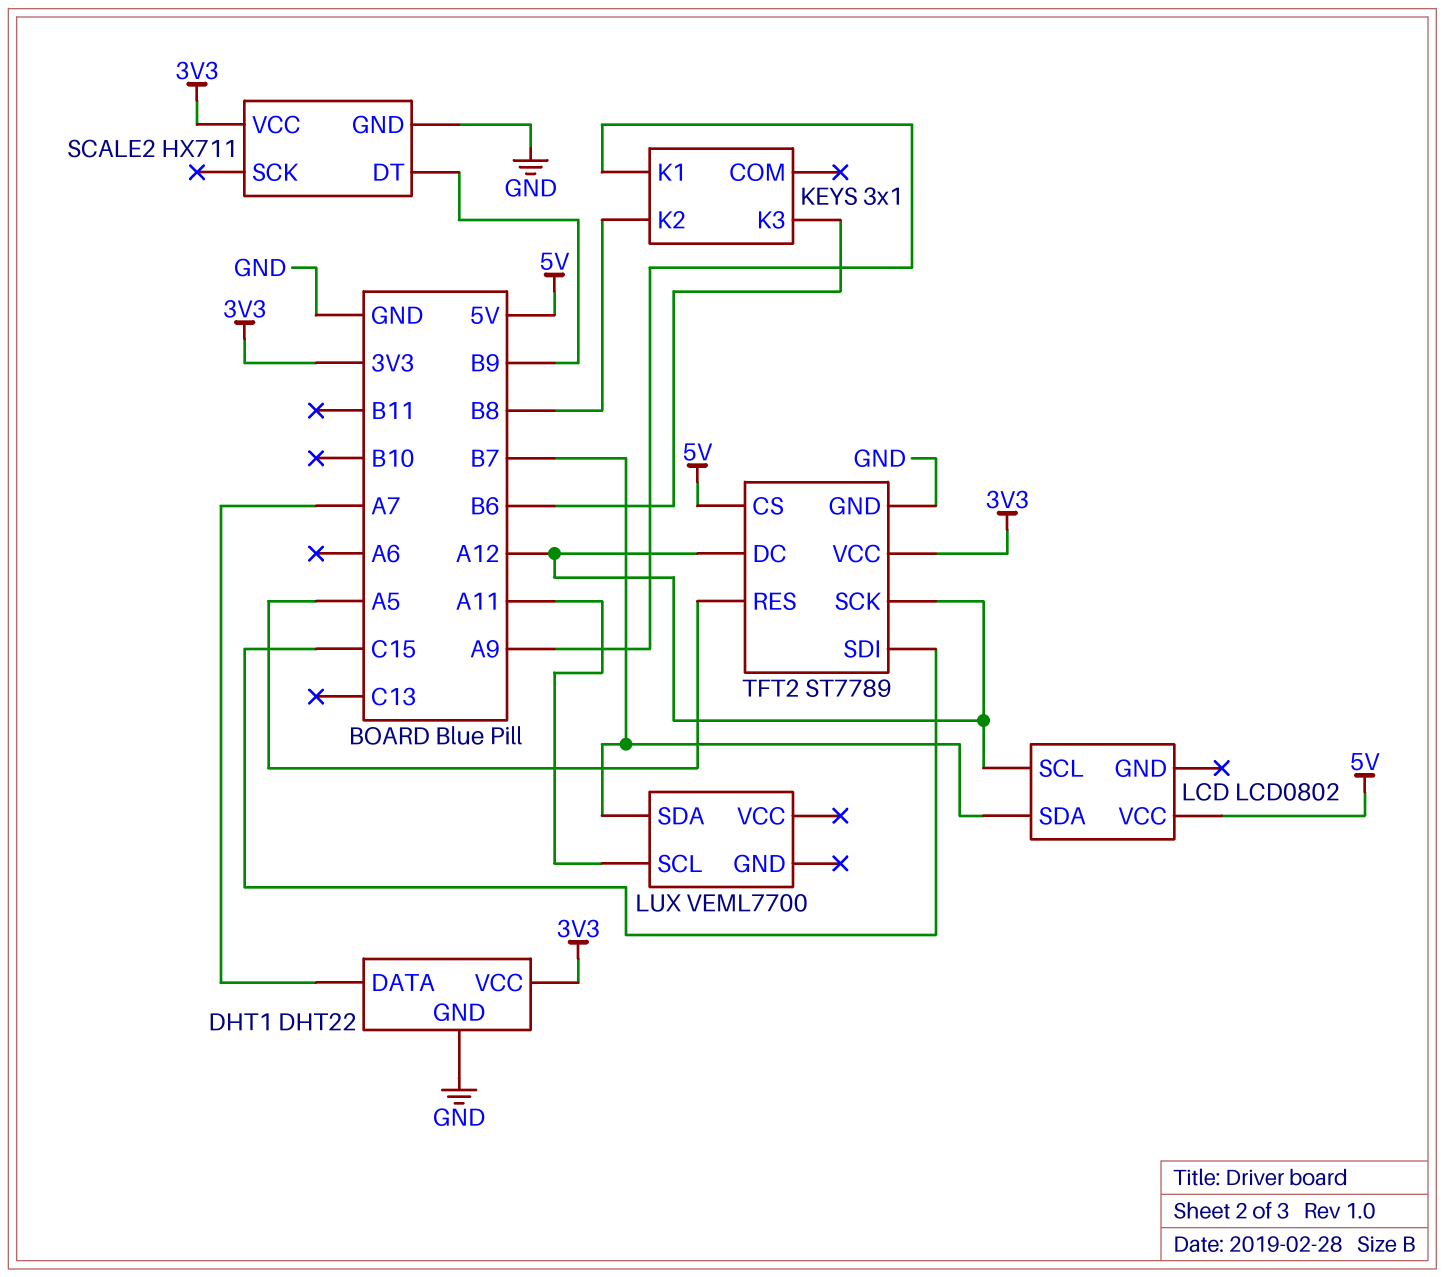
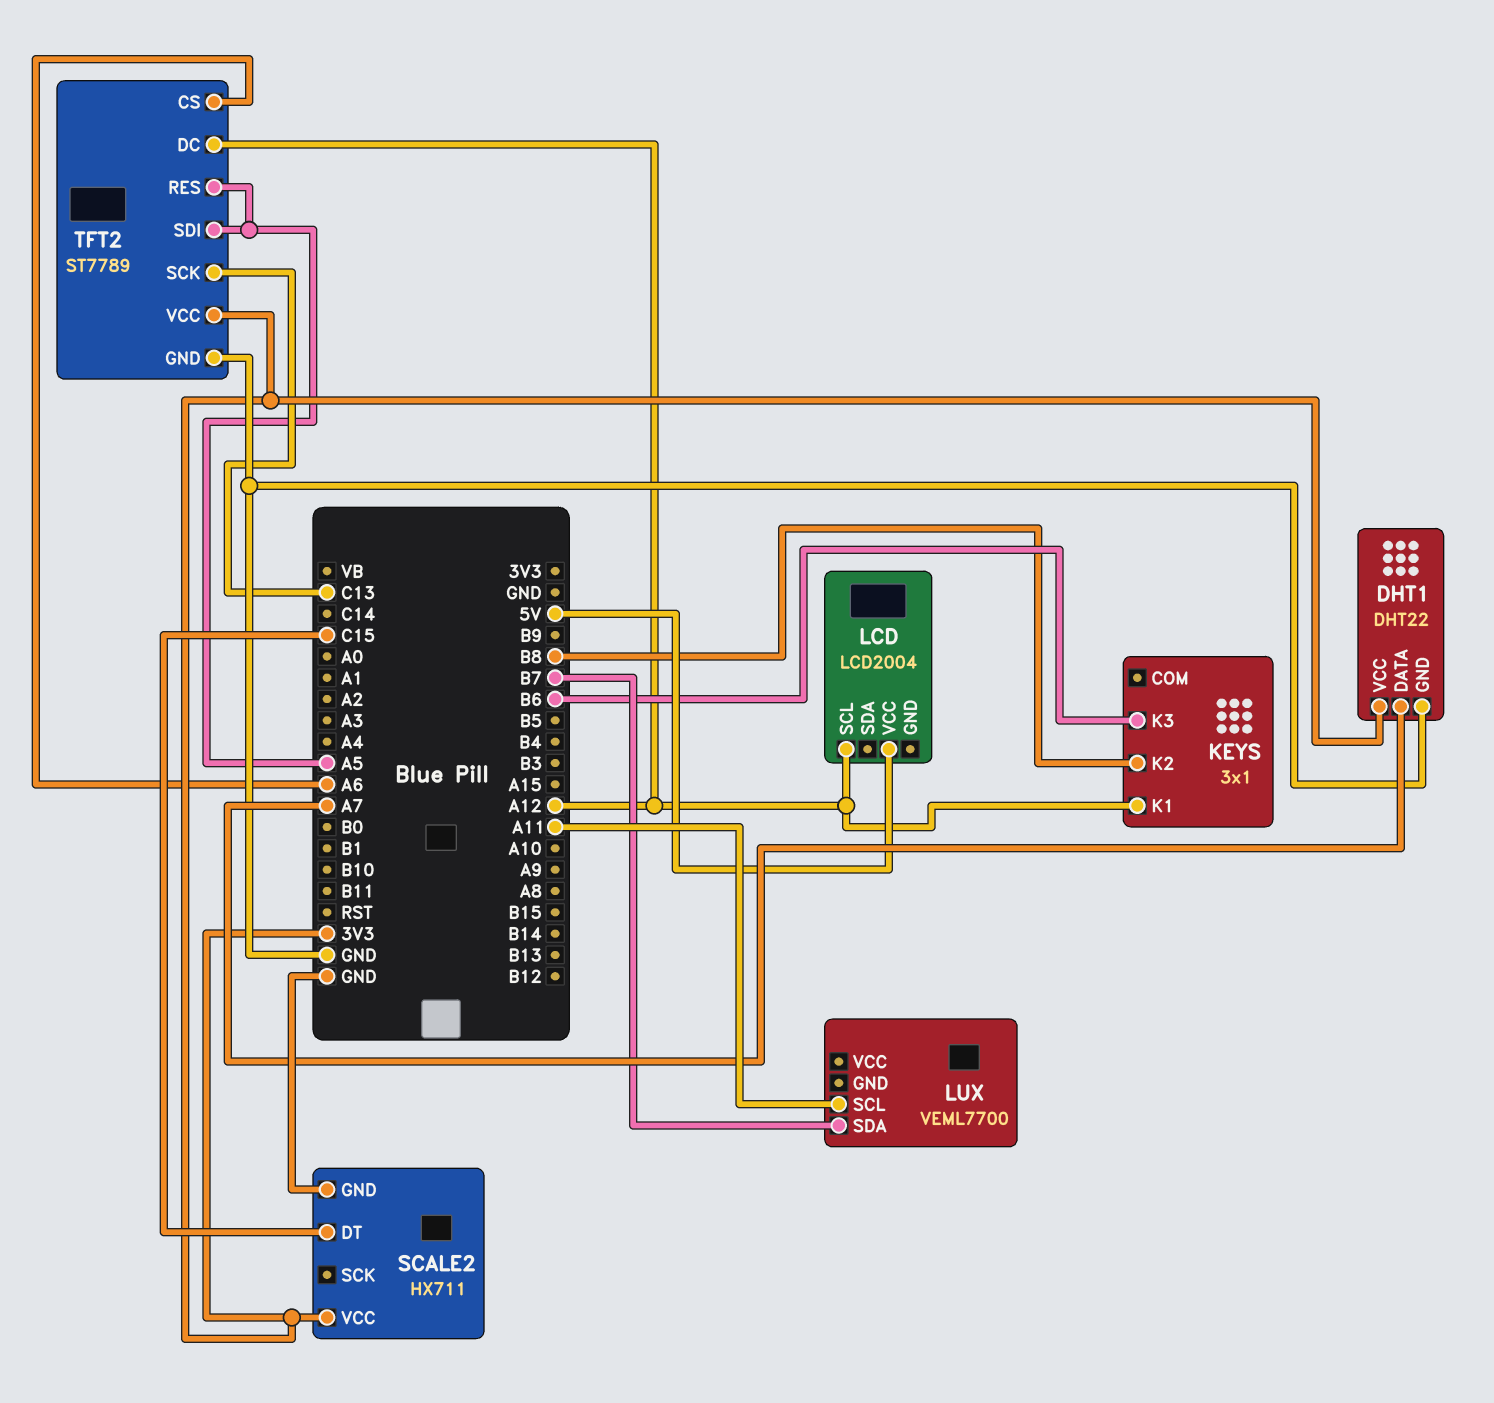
KEYS pin K1: A9 -> A12
LCD: LCD0802 -> LCD2004
LCD pin SDA: B7 -> none
SCALE2 pin DT: B9 -> C15
TFT2 pin CS: 5V -> A6
TFT2 pin SCK: A12 -> C13
TFT2 pin SDI: C15 -> A5

